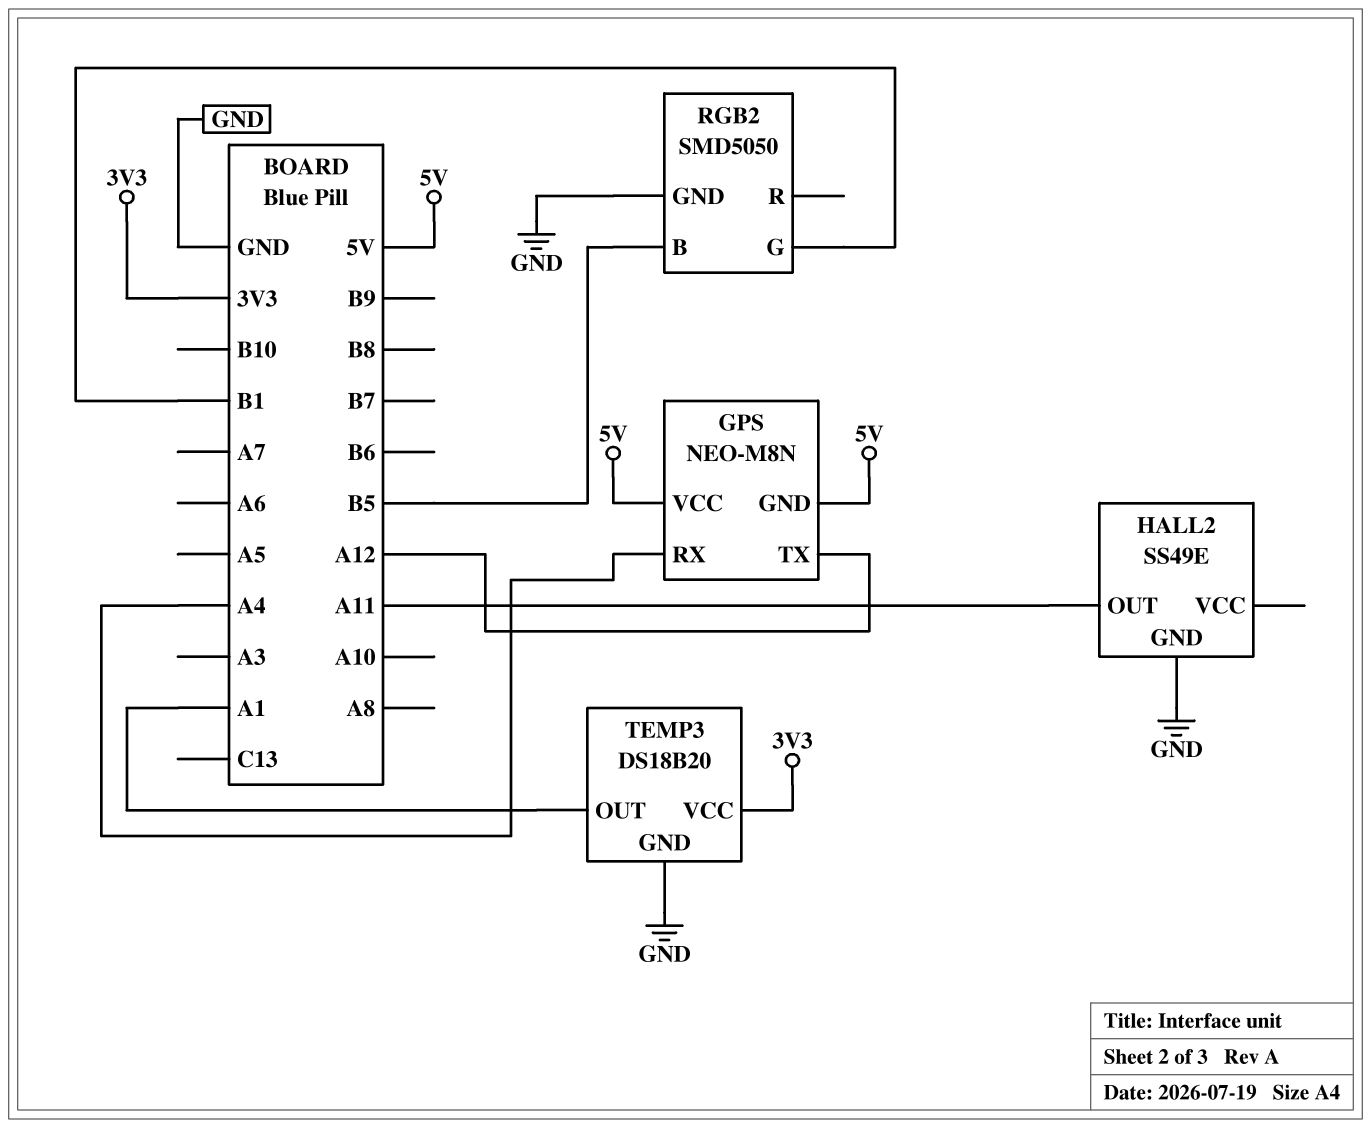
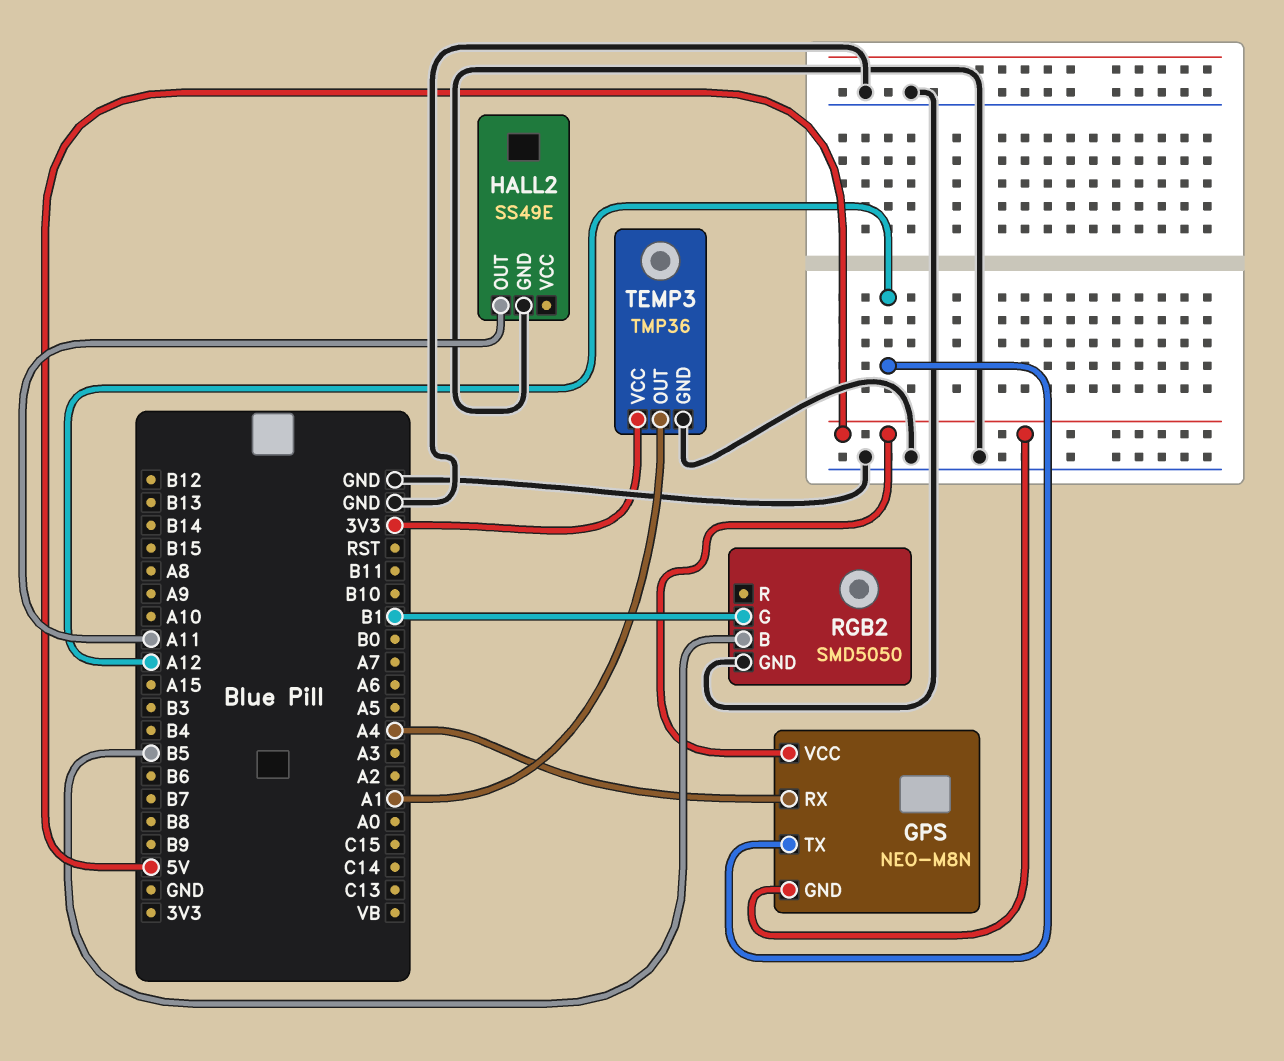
TEMP3: DS18B20 -> TMP36

